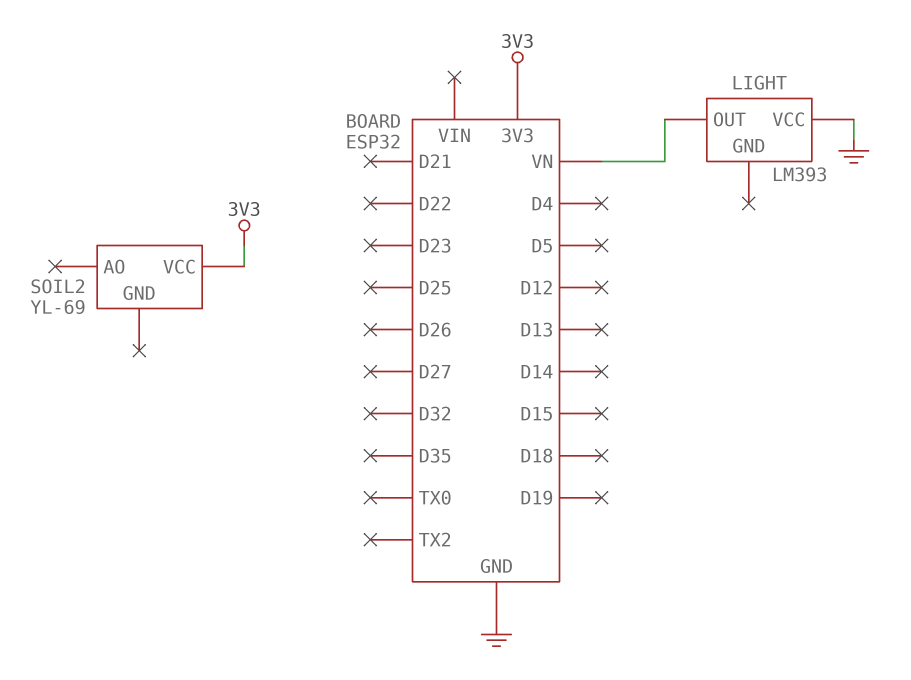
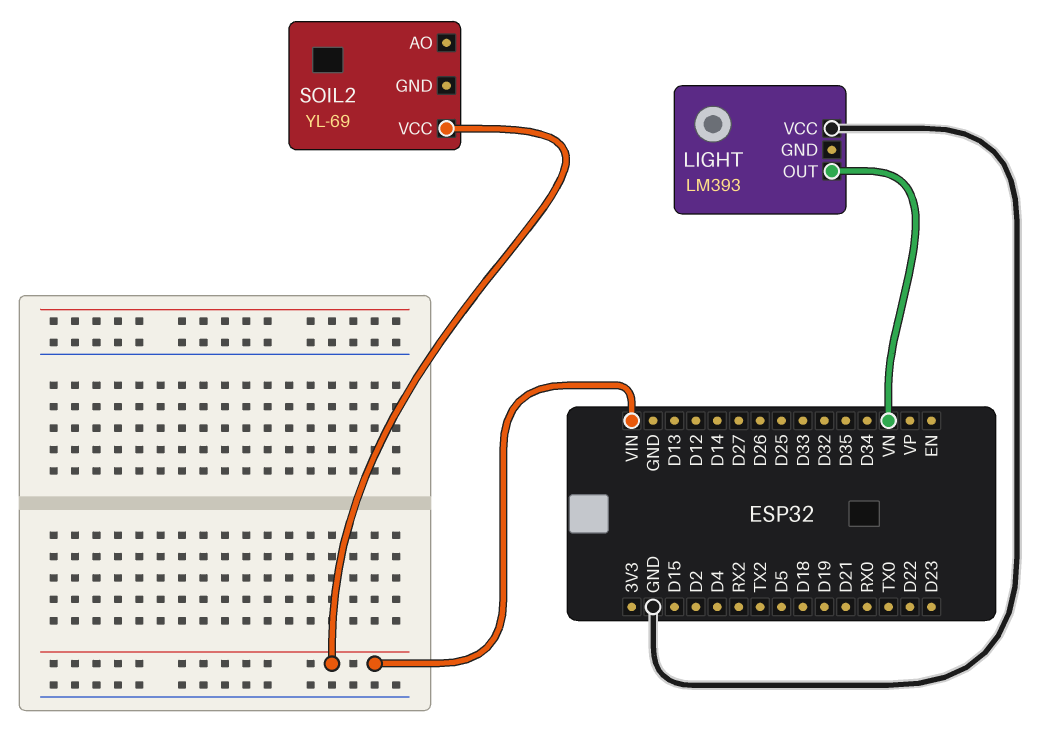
SOIL2 pin VCC: 3V3 -> VIN

